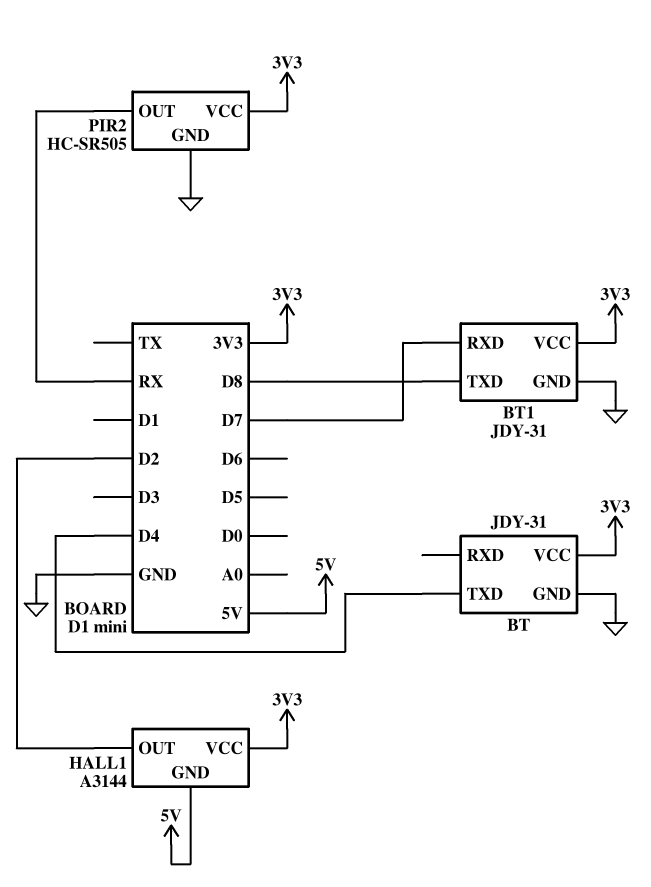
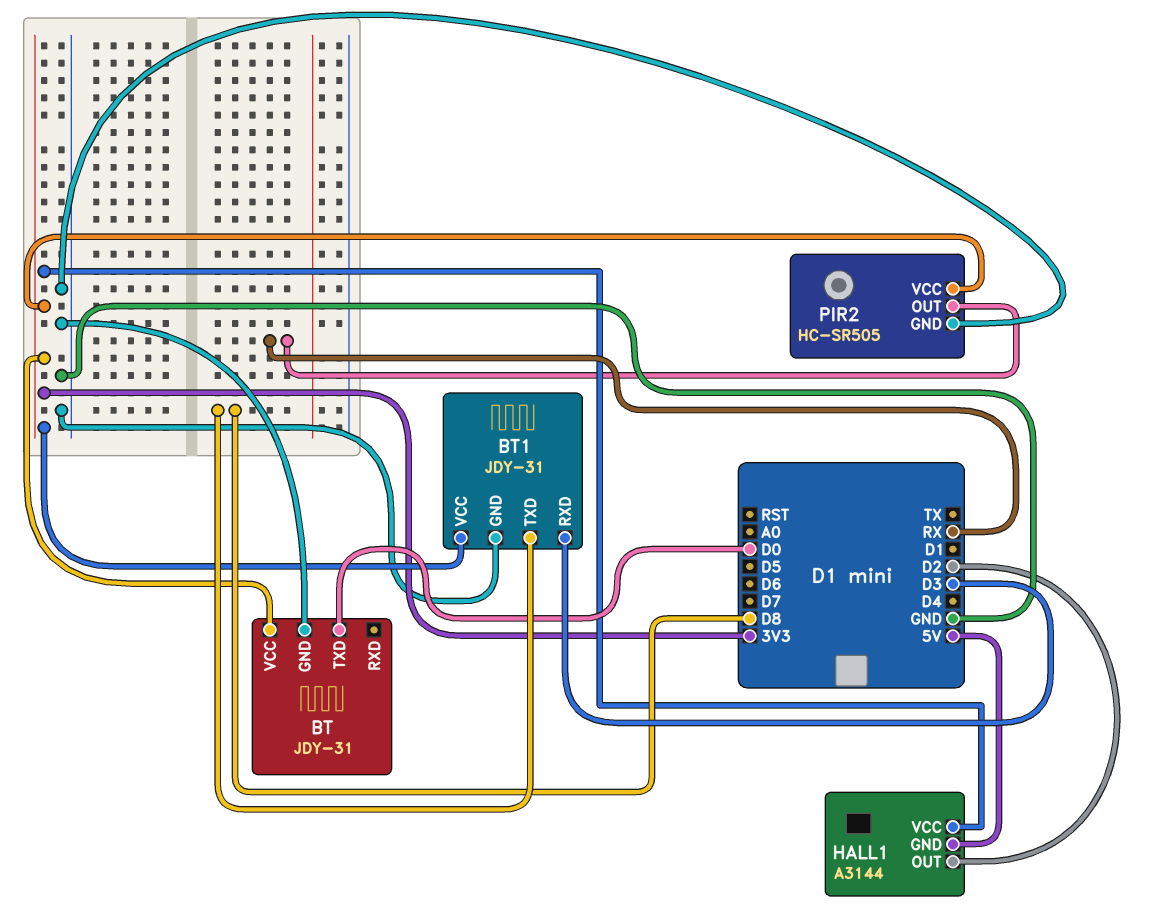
BT pin TXD: D4 -> D0
BT1 pin RXD: D7 -> D3

